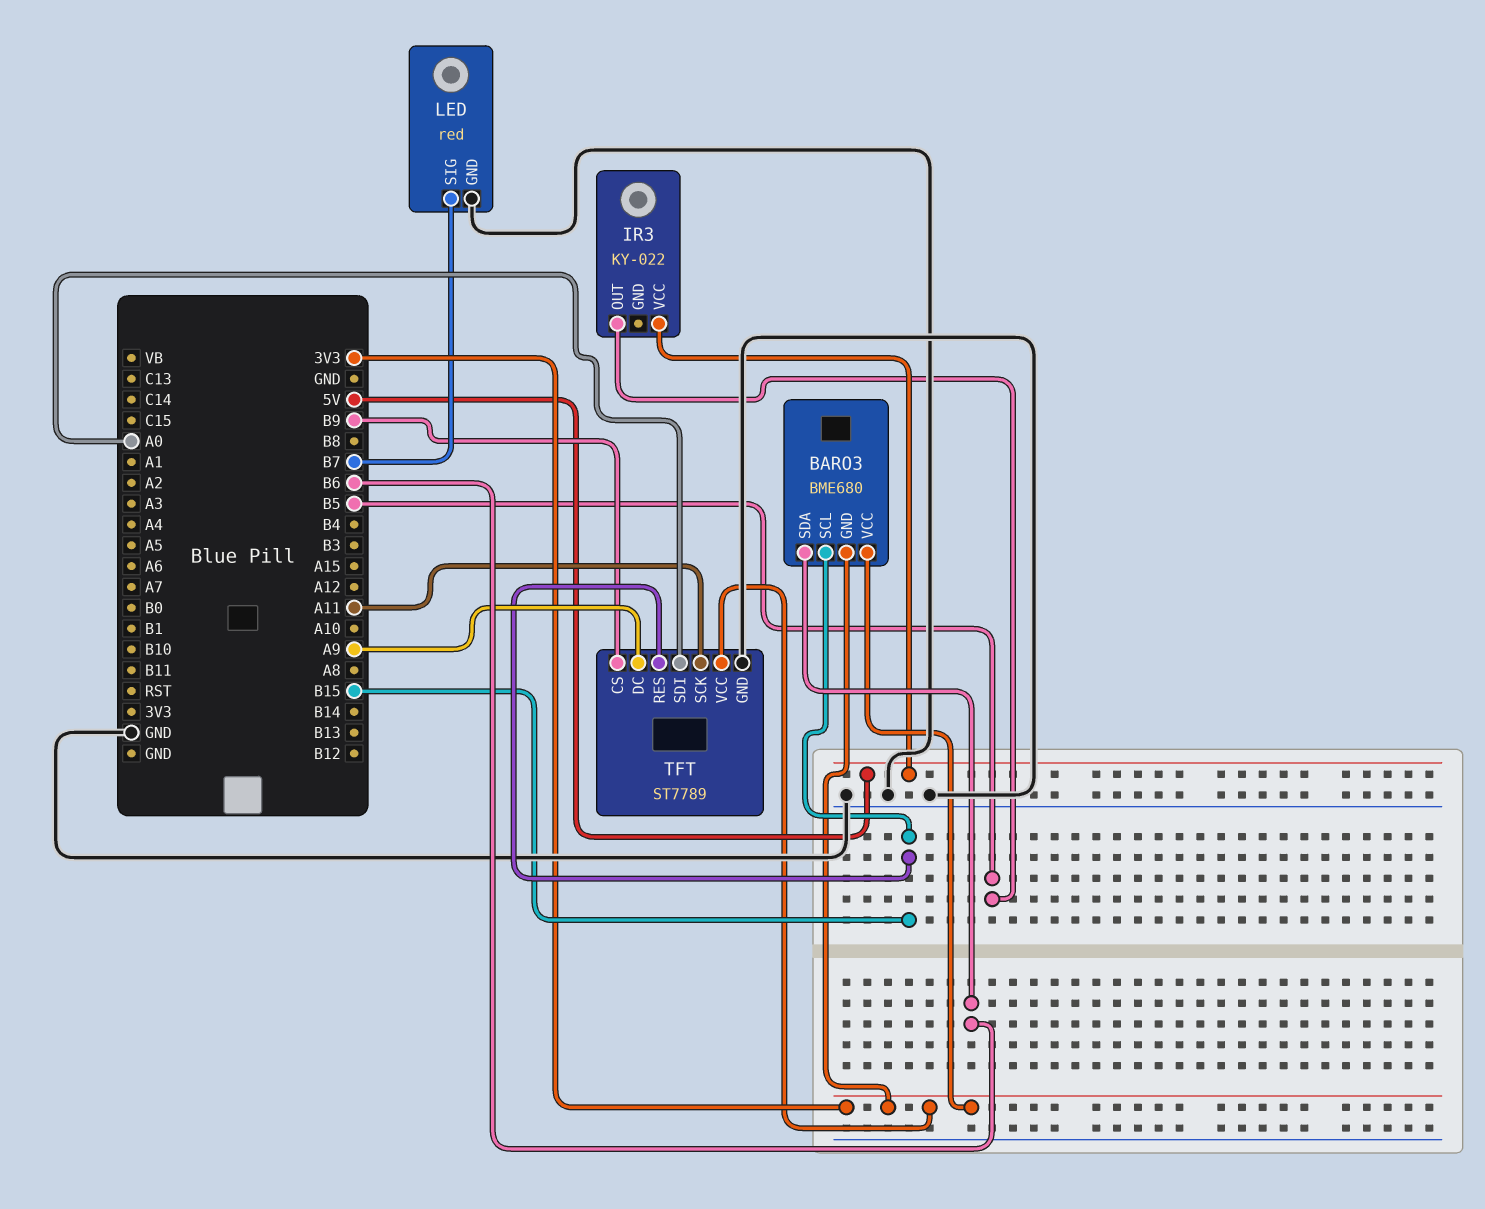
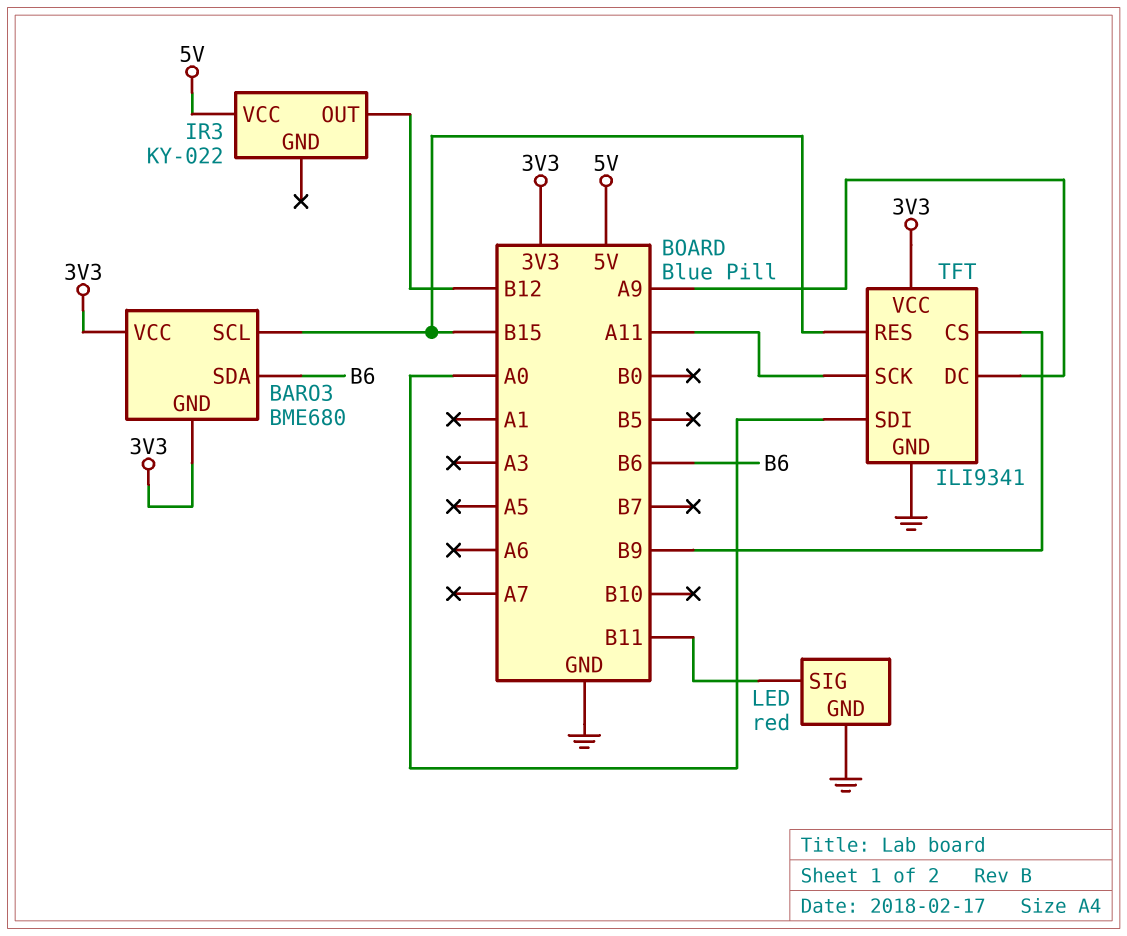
IR3 pin OUT: B5 -> B12
LED pin SIG: B7 -> B11
TFT: ST7789 -> ILI9341

